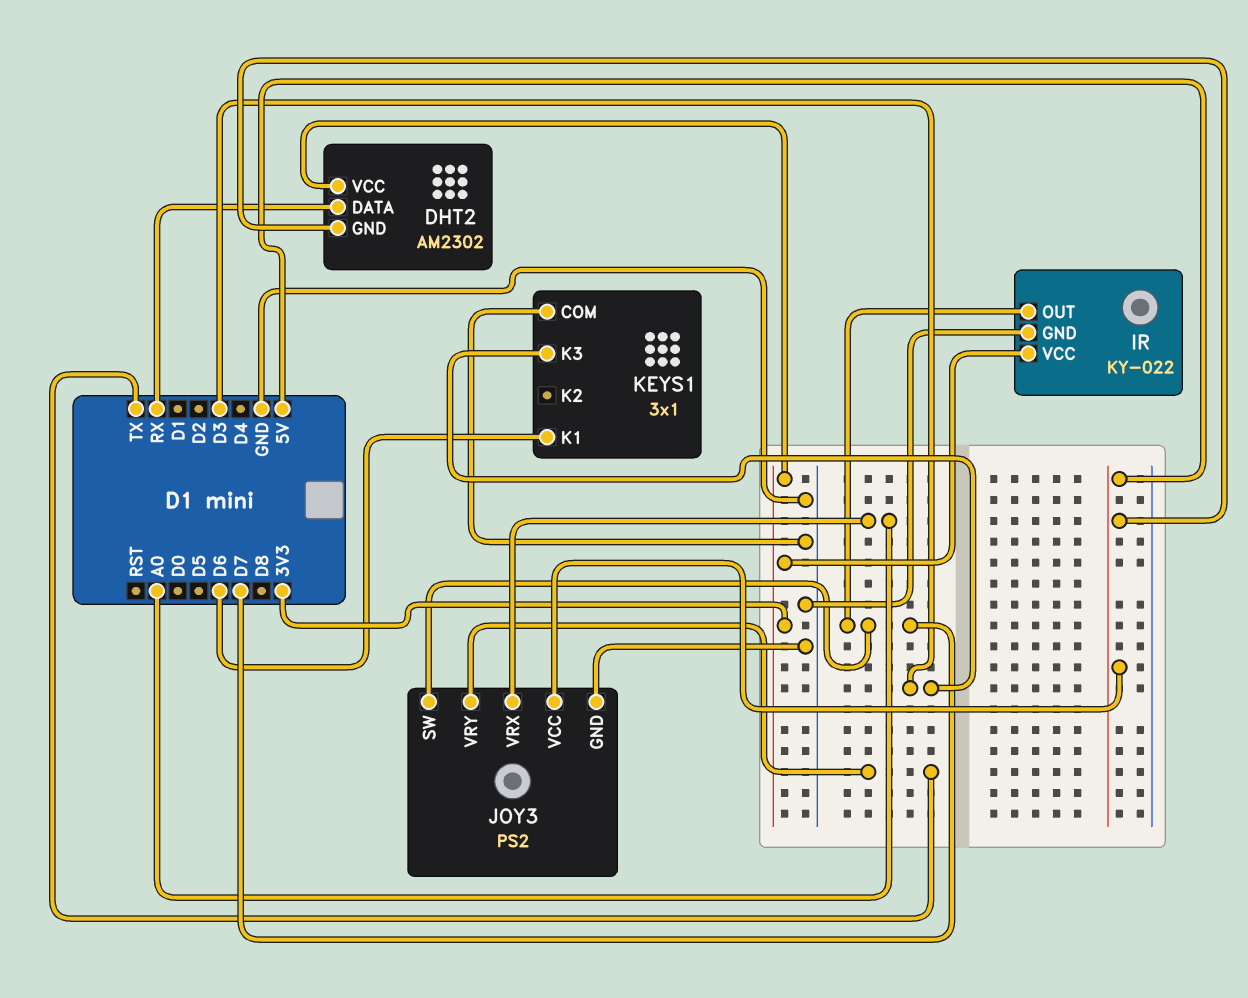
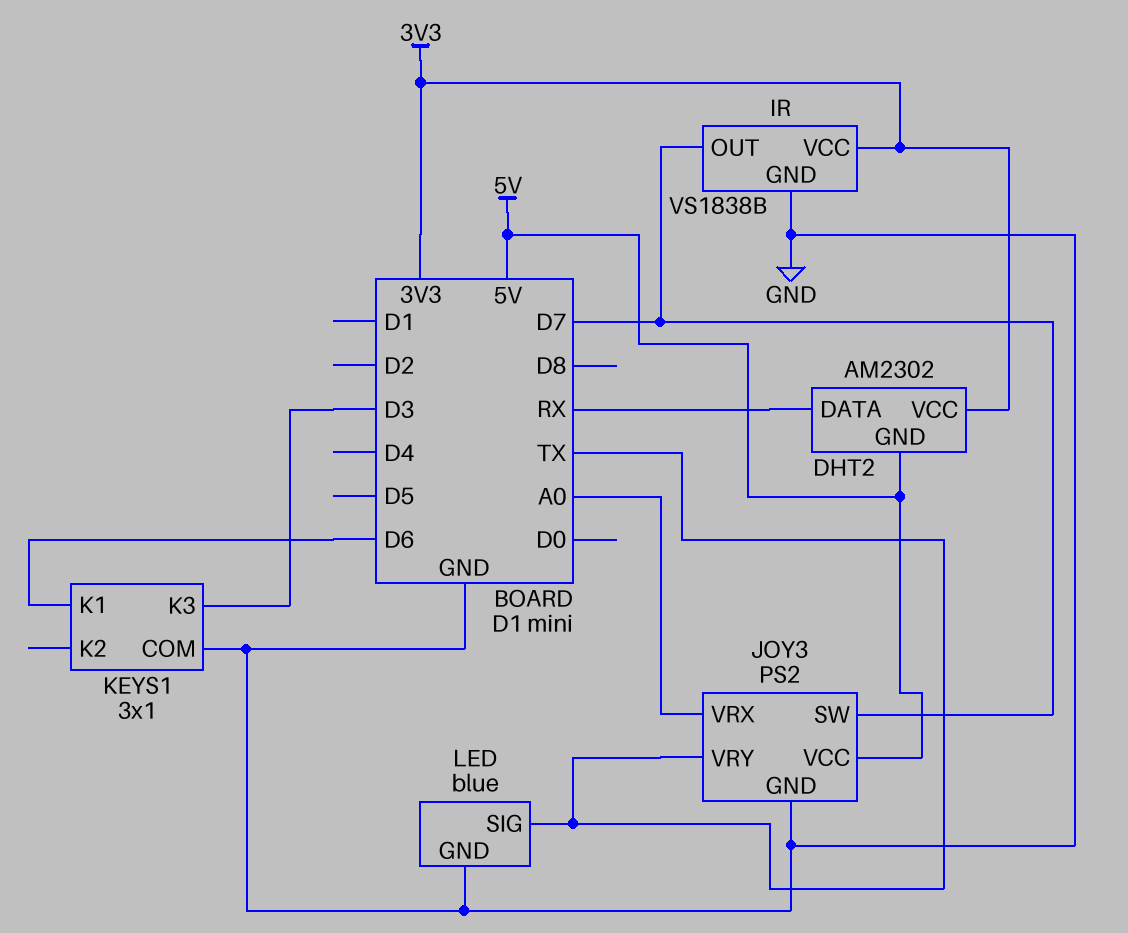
IR: KY-022 -> VS1838B
LED: none -> blue
LED pin GND: none -> GND
LED pin SIG: none -> TX

